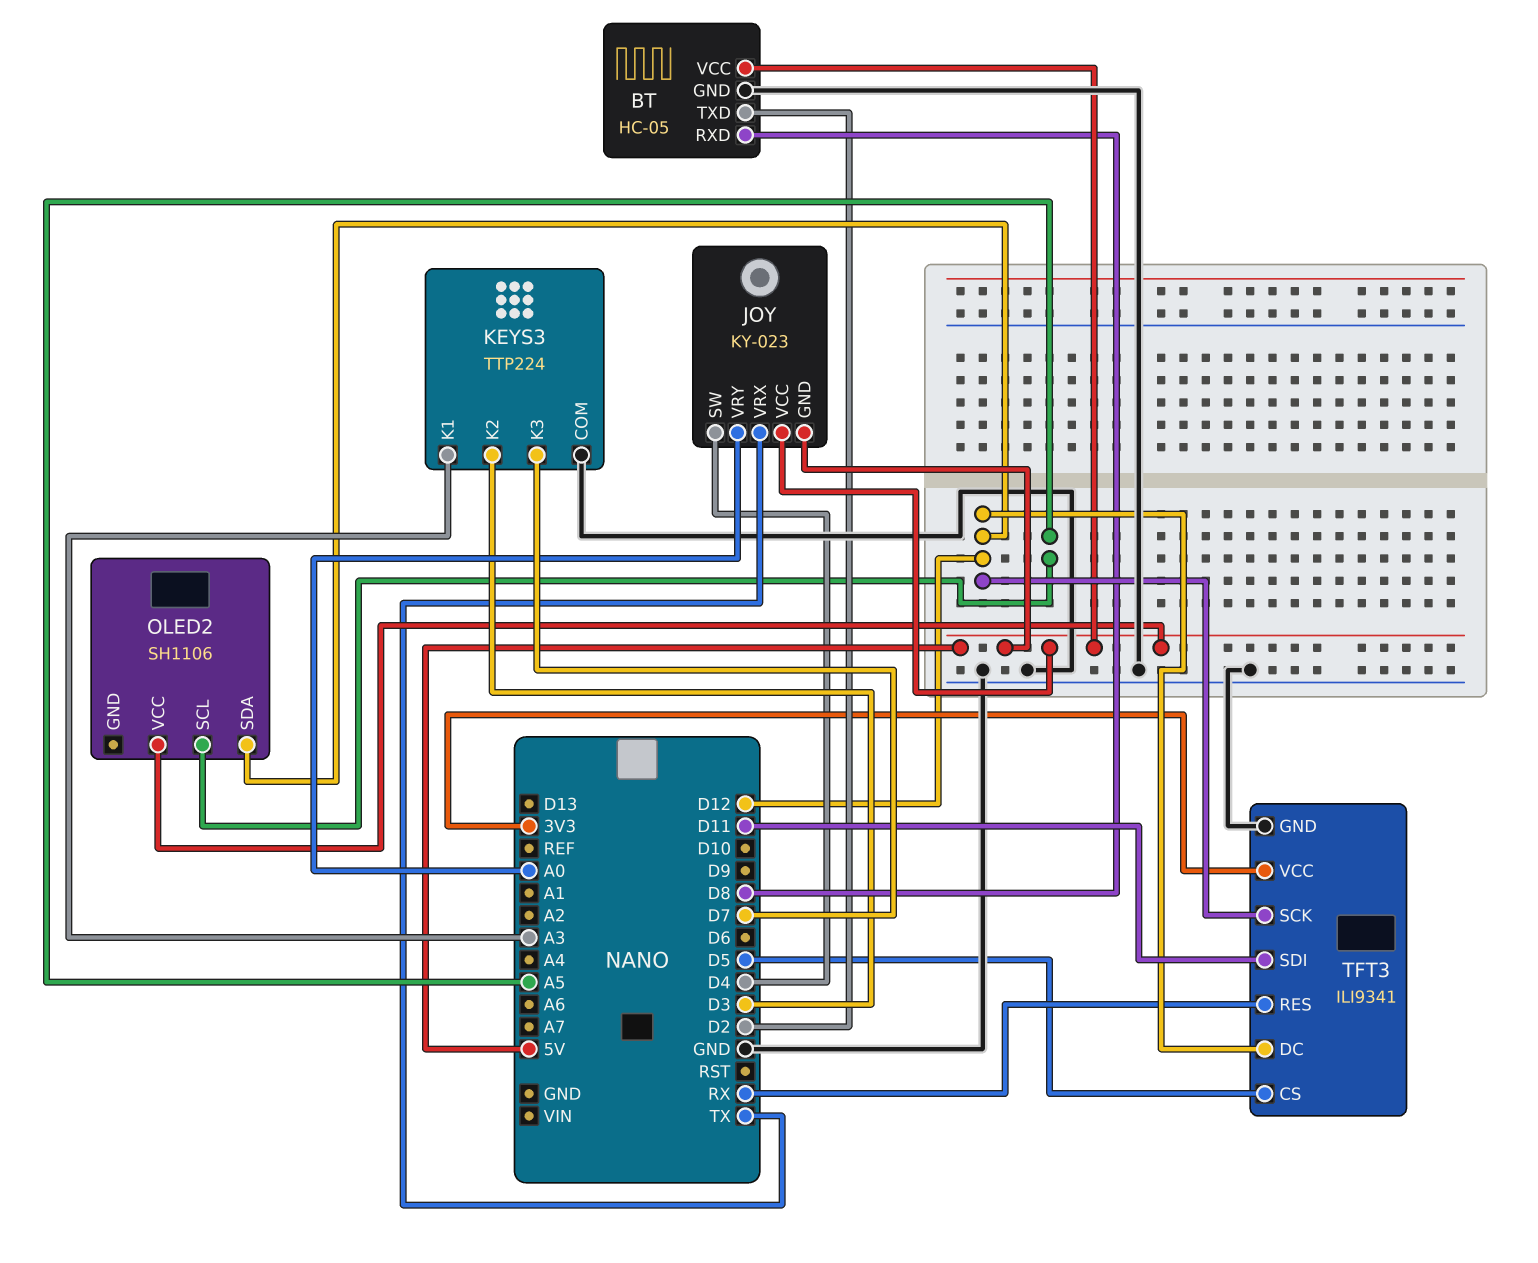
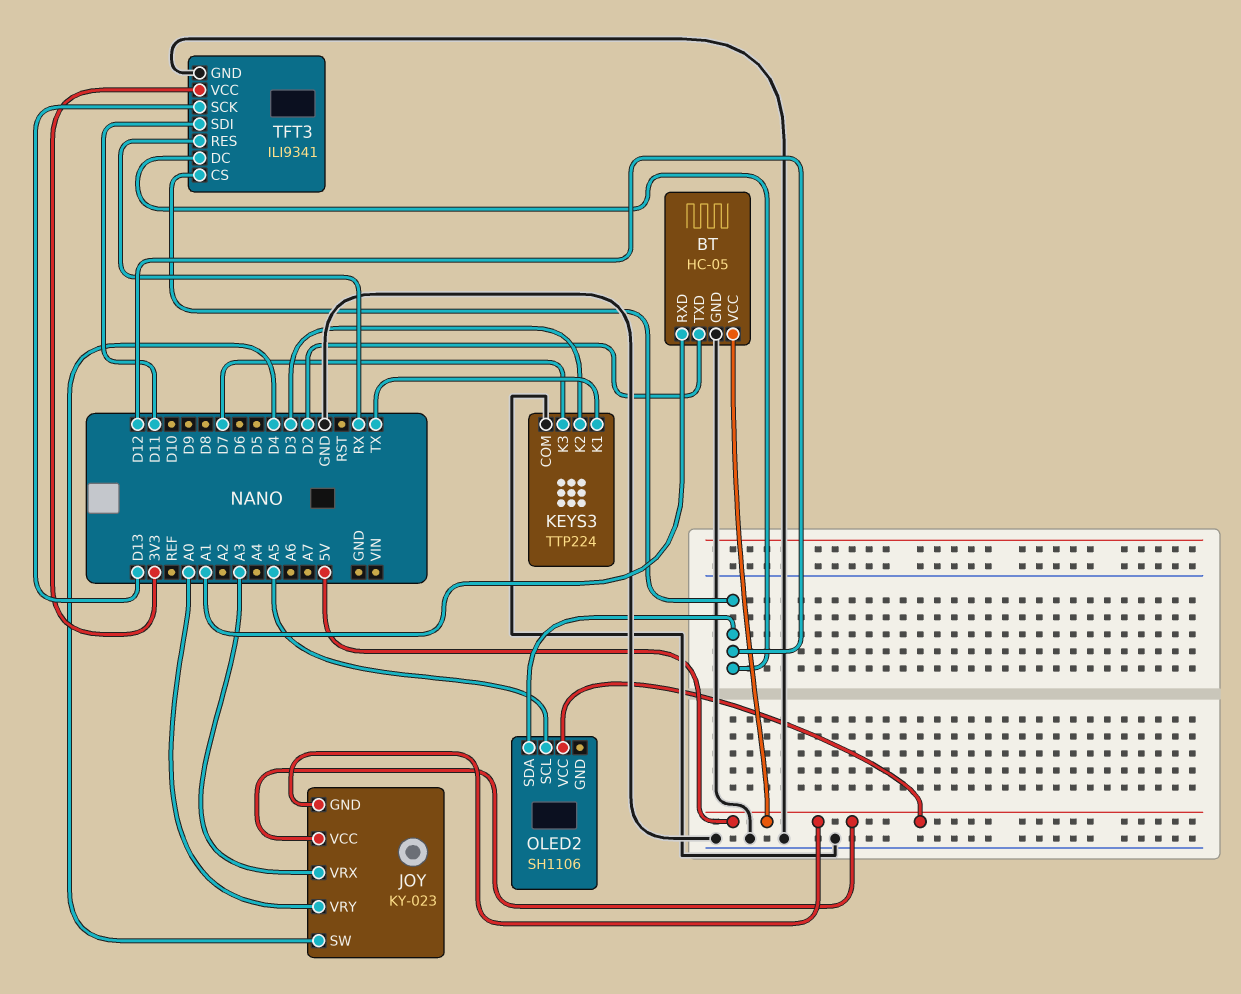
BT pin RXD: D8 -> A1
JOY pin VRX: TX -> A3
KEYS3 pin K1: A3 -> TX
TFT3 pin CS: D5 -> D12
TFT3 pin SCK: D12 -> D13

